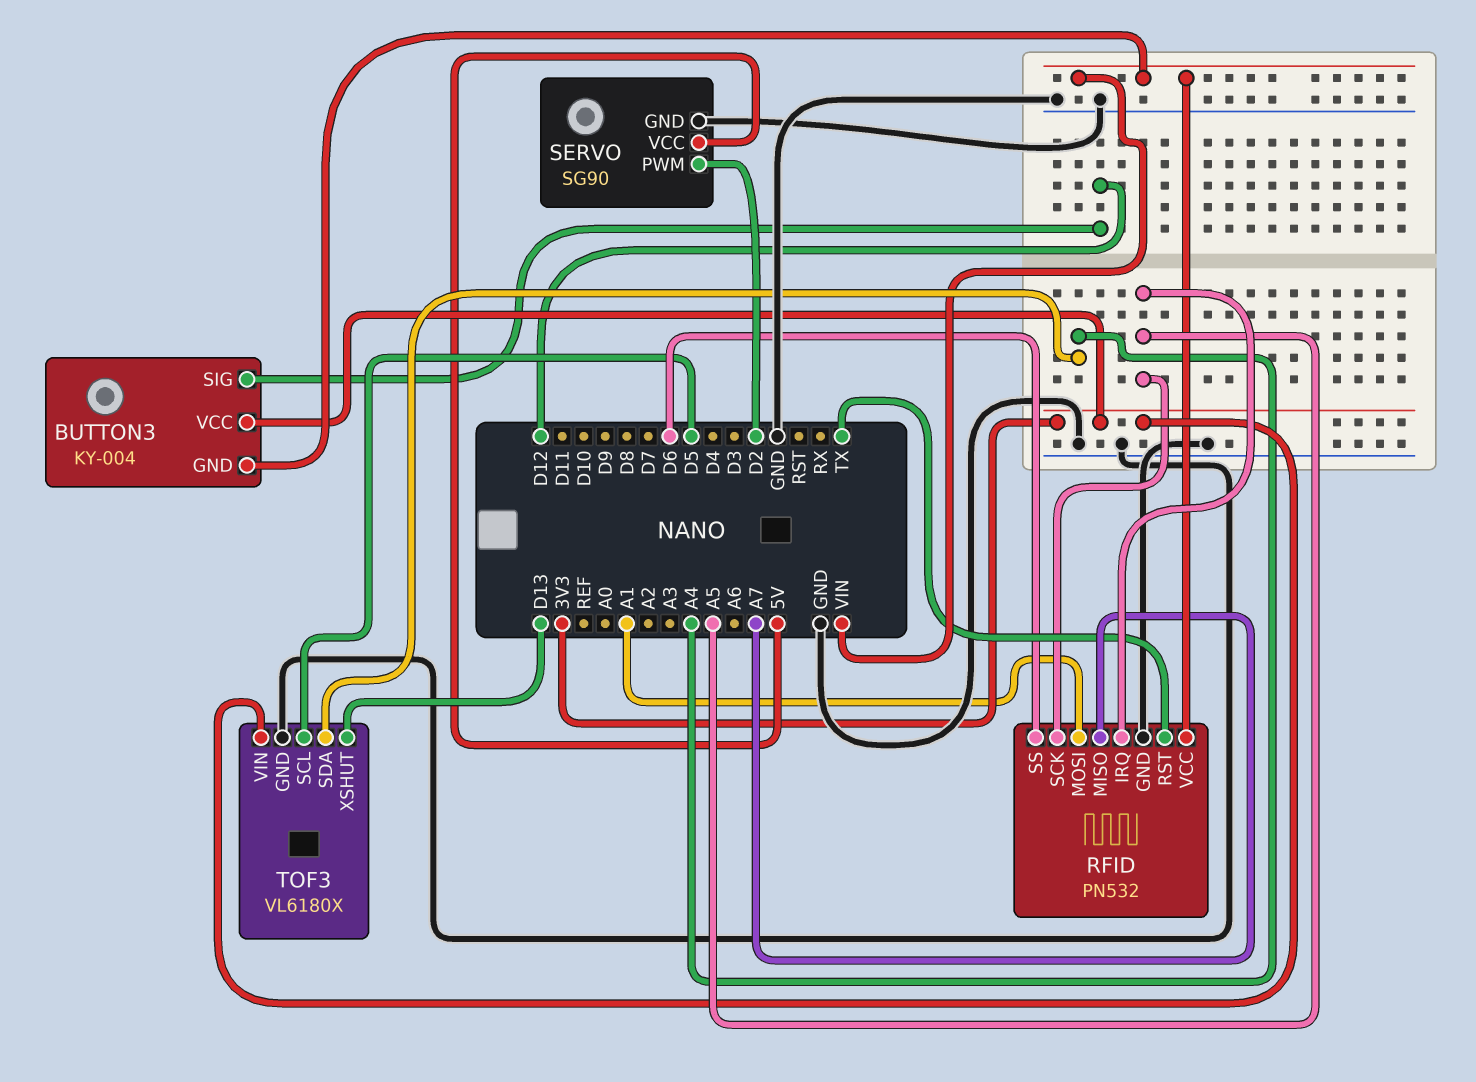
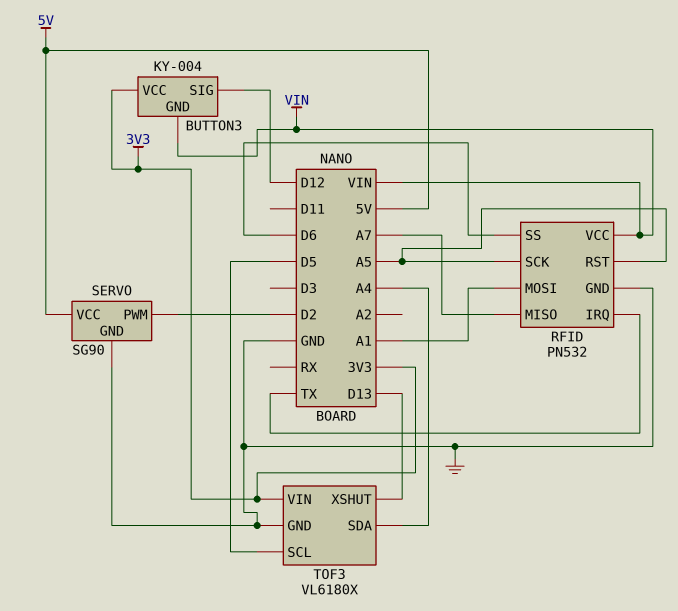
RFID pin IRQ: A5 -> TX
RFID pin RST: TX -> A5

